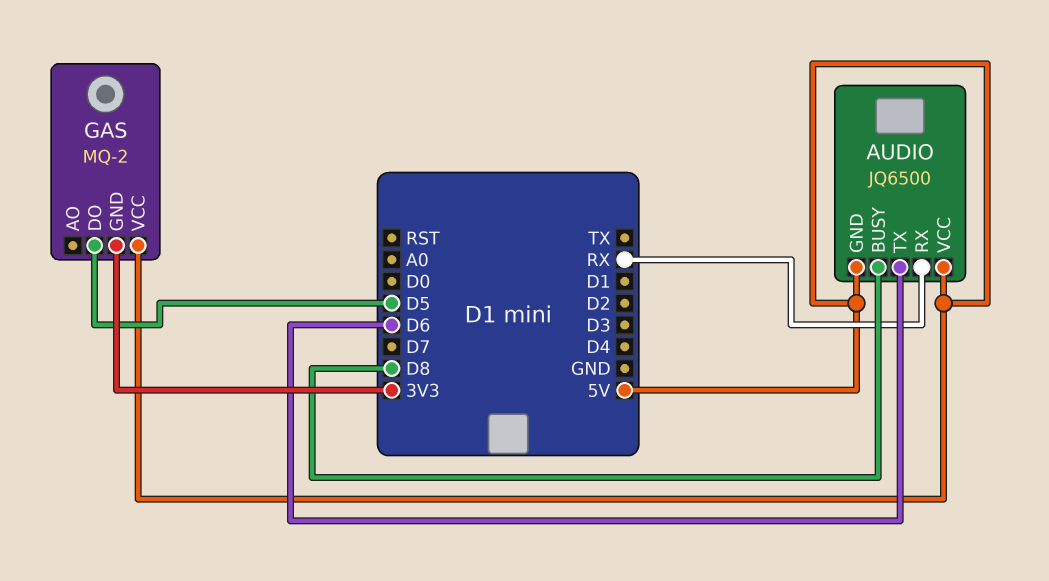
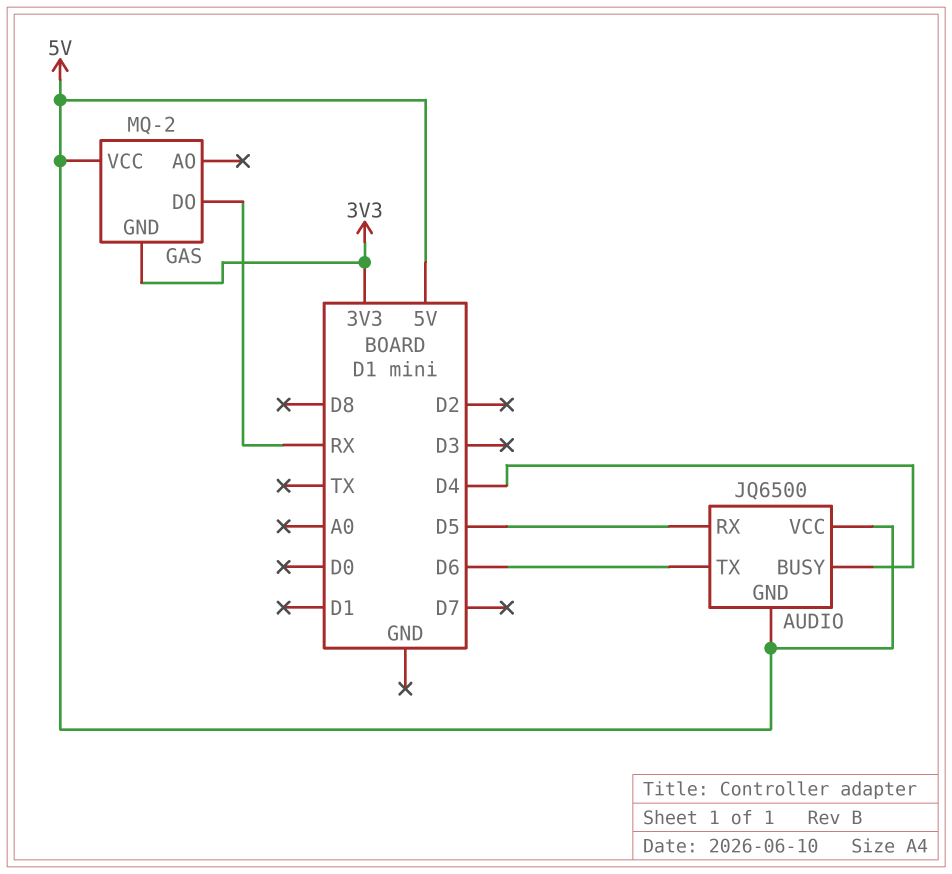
AUDIO pin BUSY: D8 -> D4
AUDIO pin RX: RX -> D5
GAS pin DO: D5 -> RX

